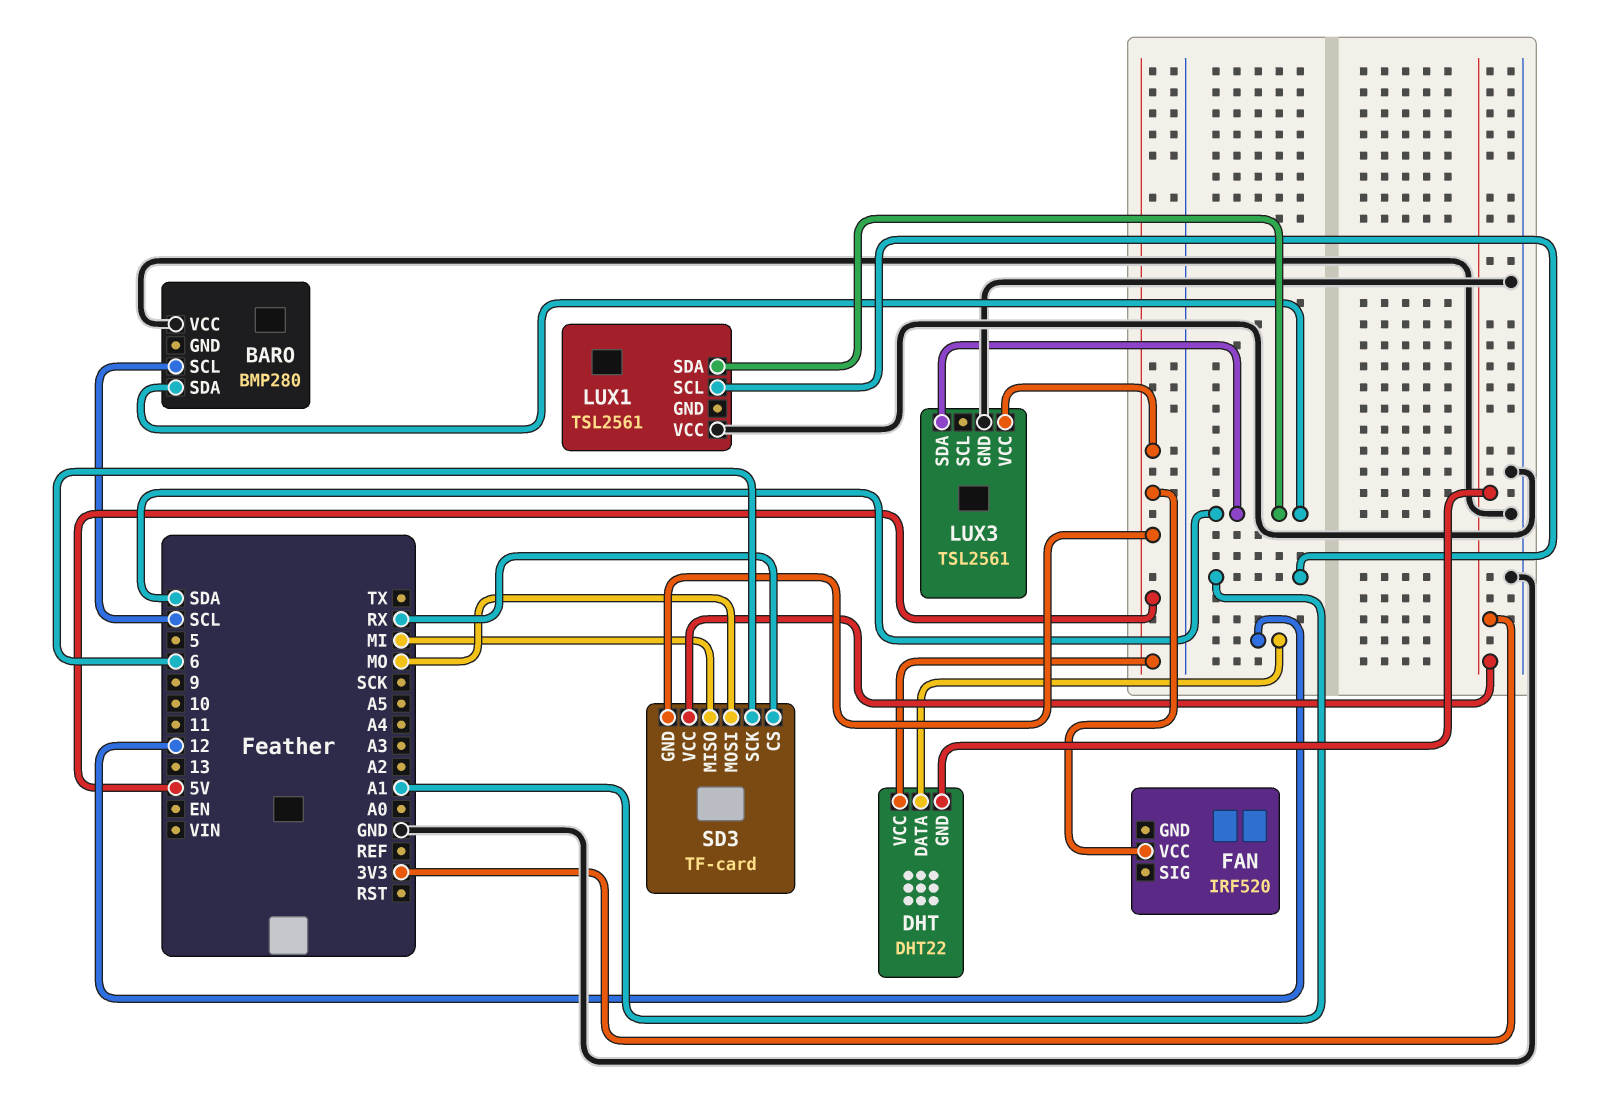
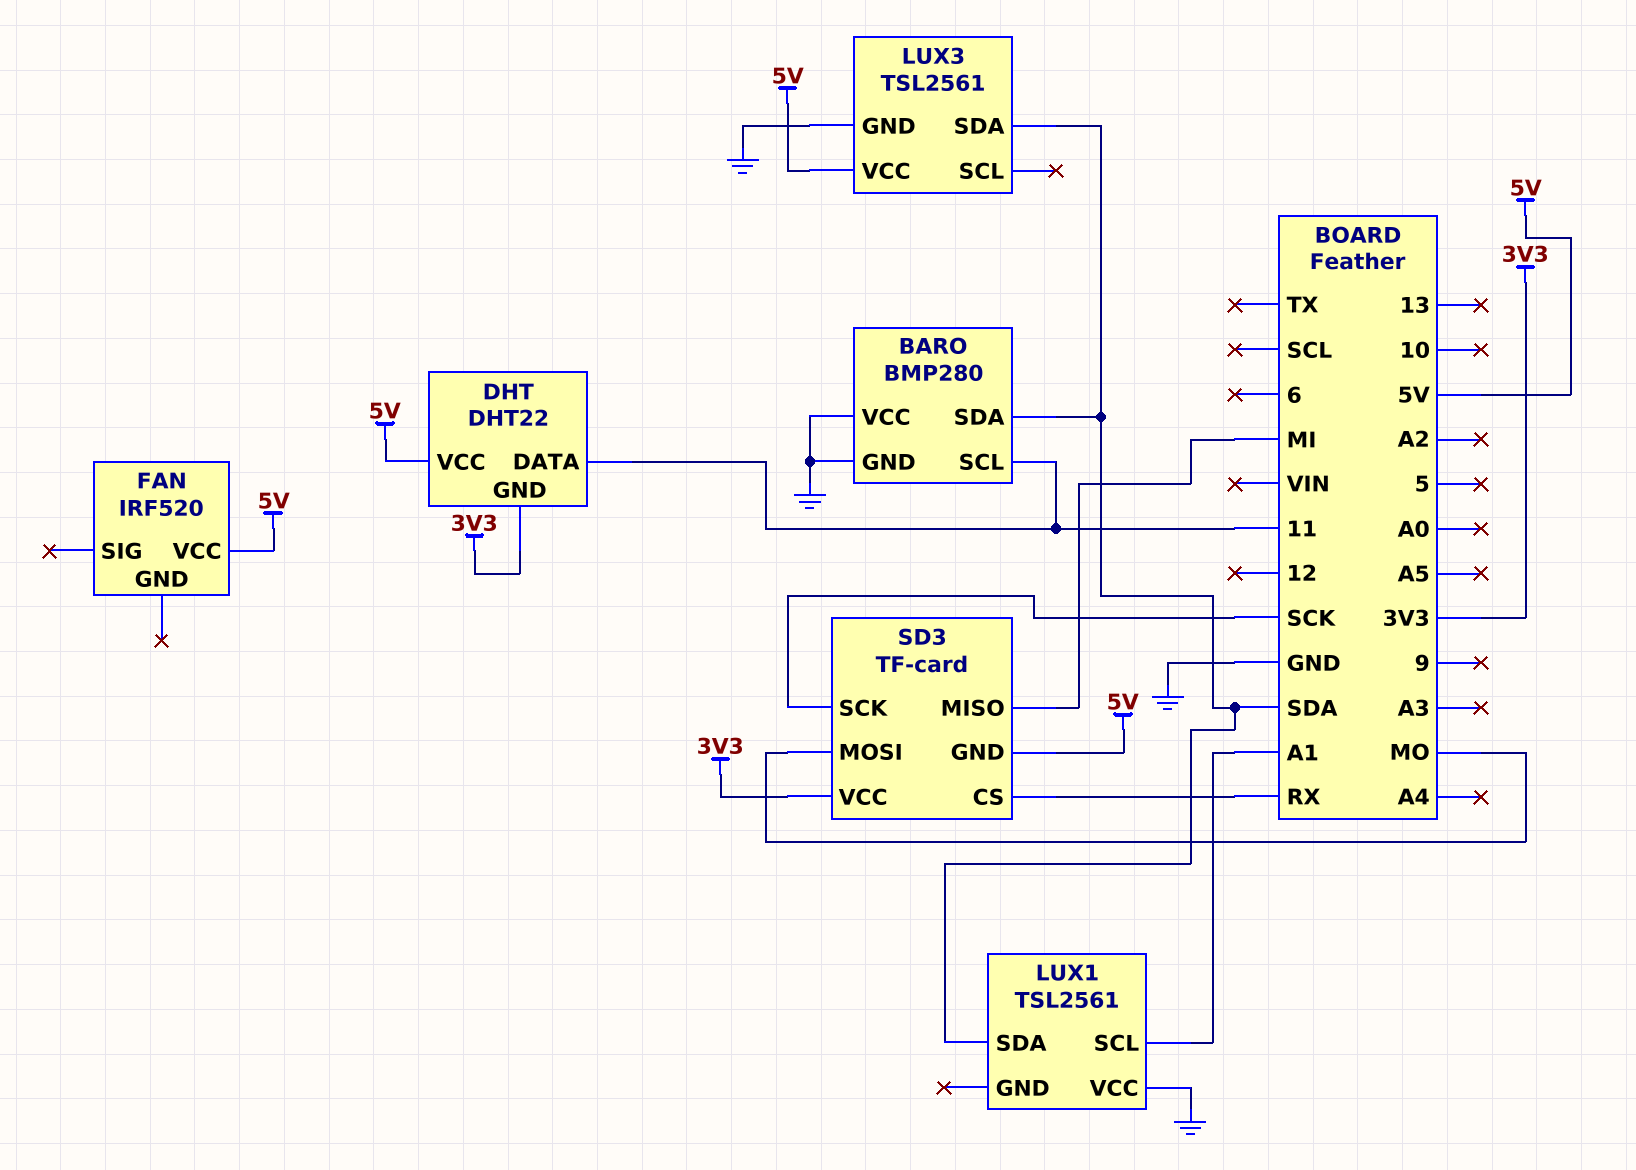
BARO pin GND: none -> GND
BARO pin SCL: SCL -> 11
DHT pin DATA: 12 -> 11
SD3 pin SCK: 6 -> SCK

